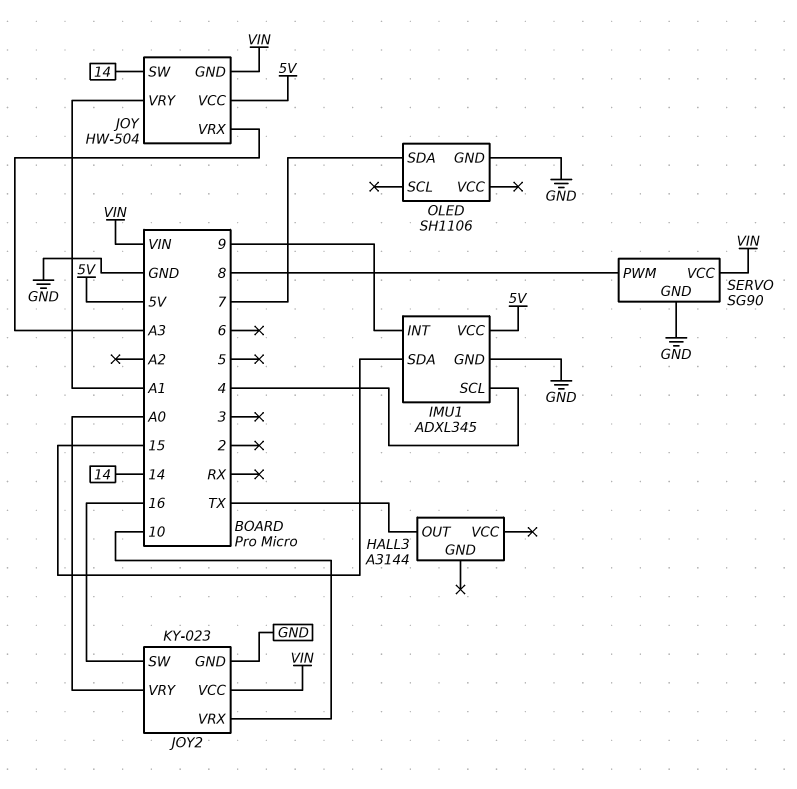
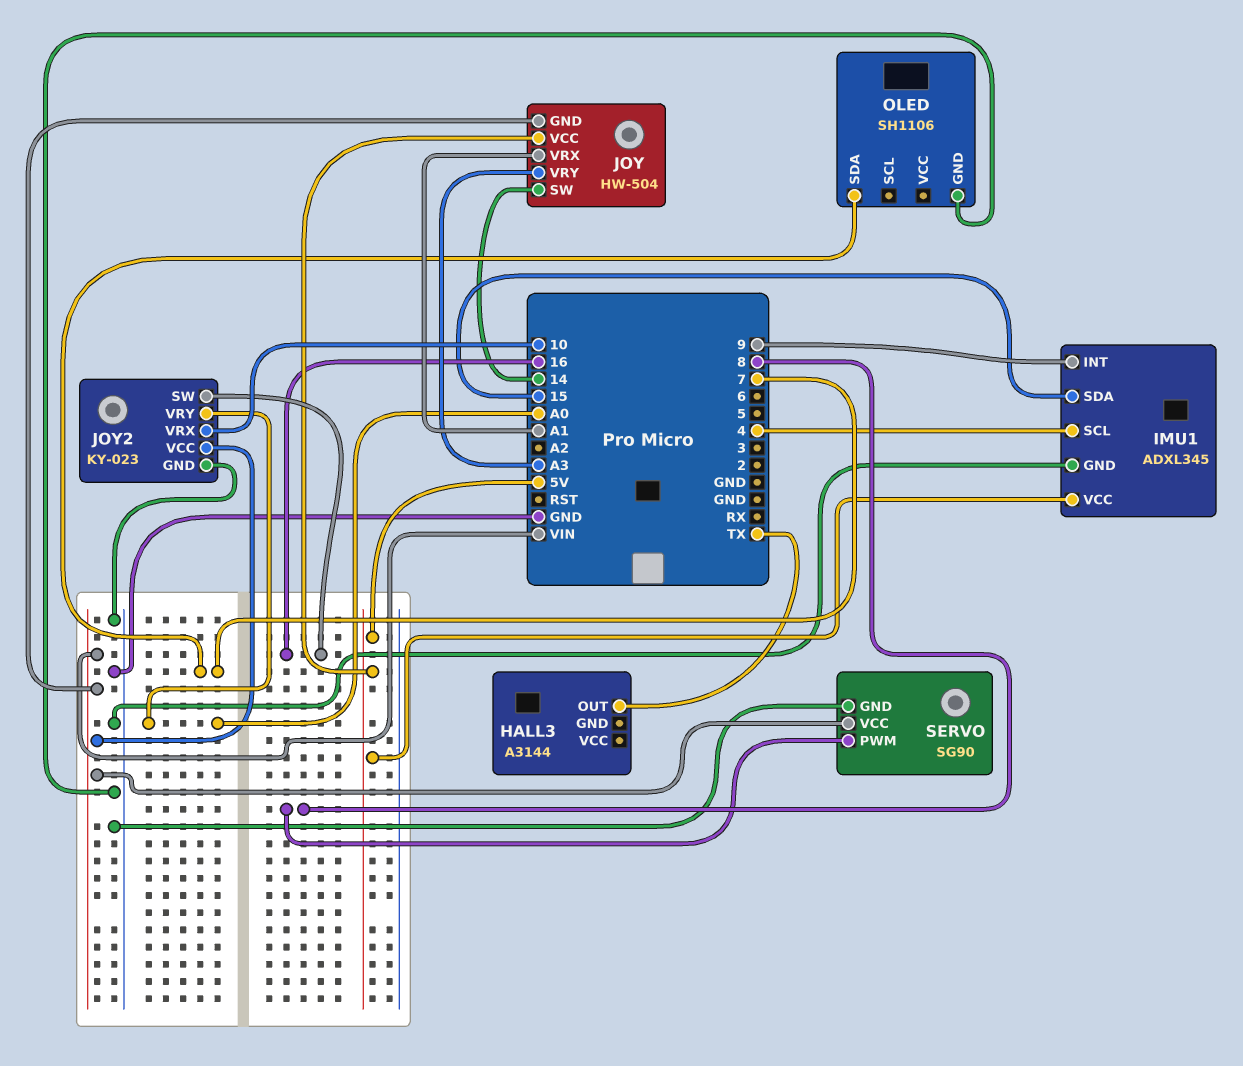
JOY pin VRX: A3 -> A1
JOY pin VRY: A1 -> A3

